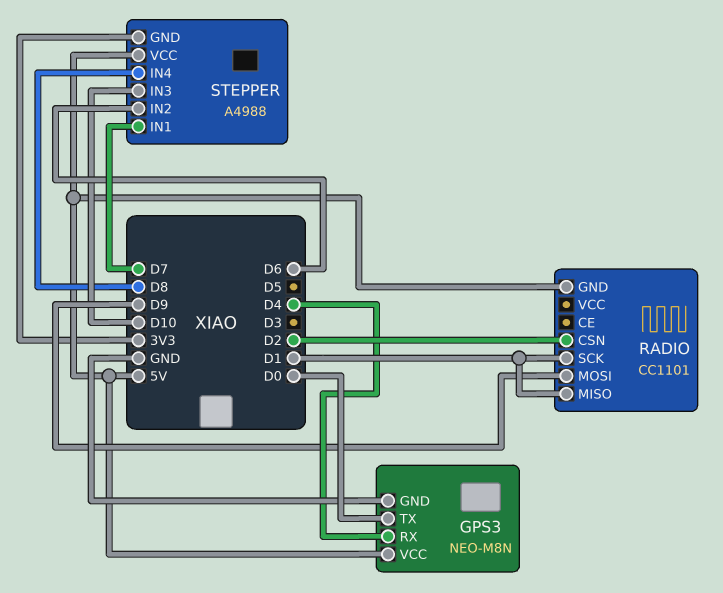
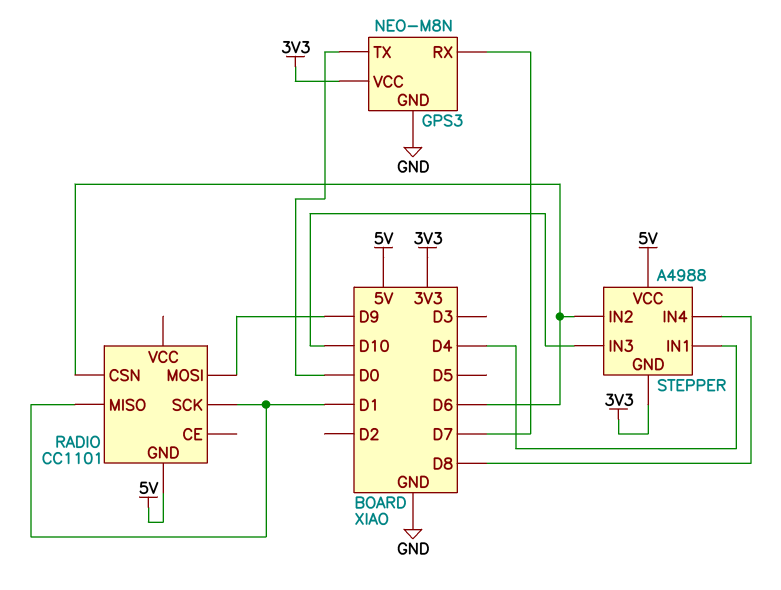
GPS3 pin RX: D4 -> D7
GPS3 pin VCC: 5V -> 3V3
RADIO pin CSN: D2 -> D6
STEPPER pin IN1: D7 -> D4

